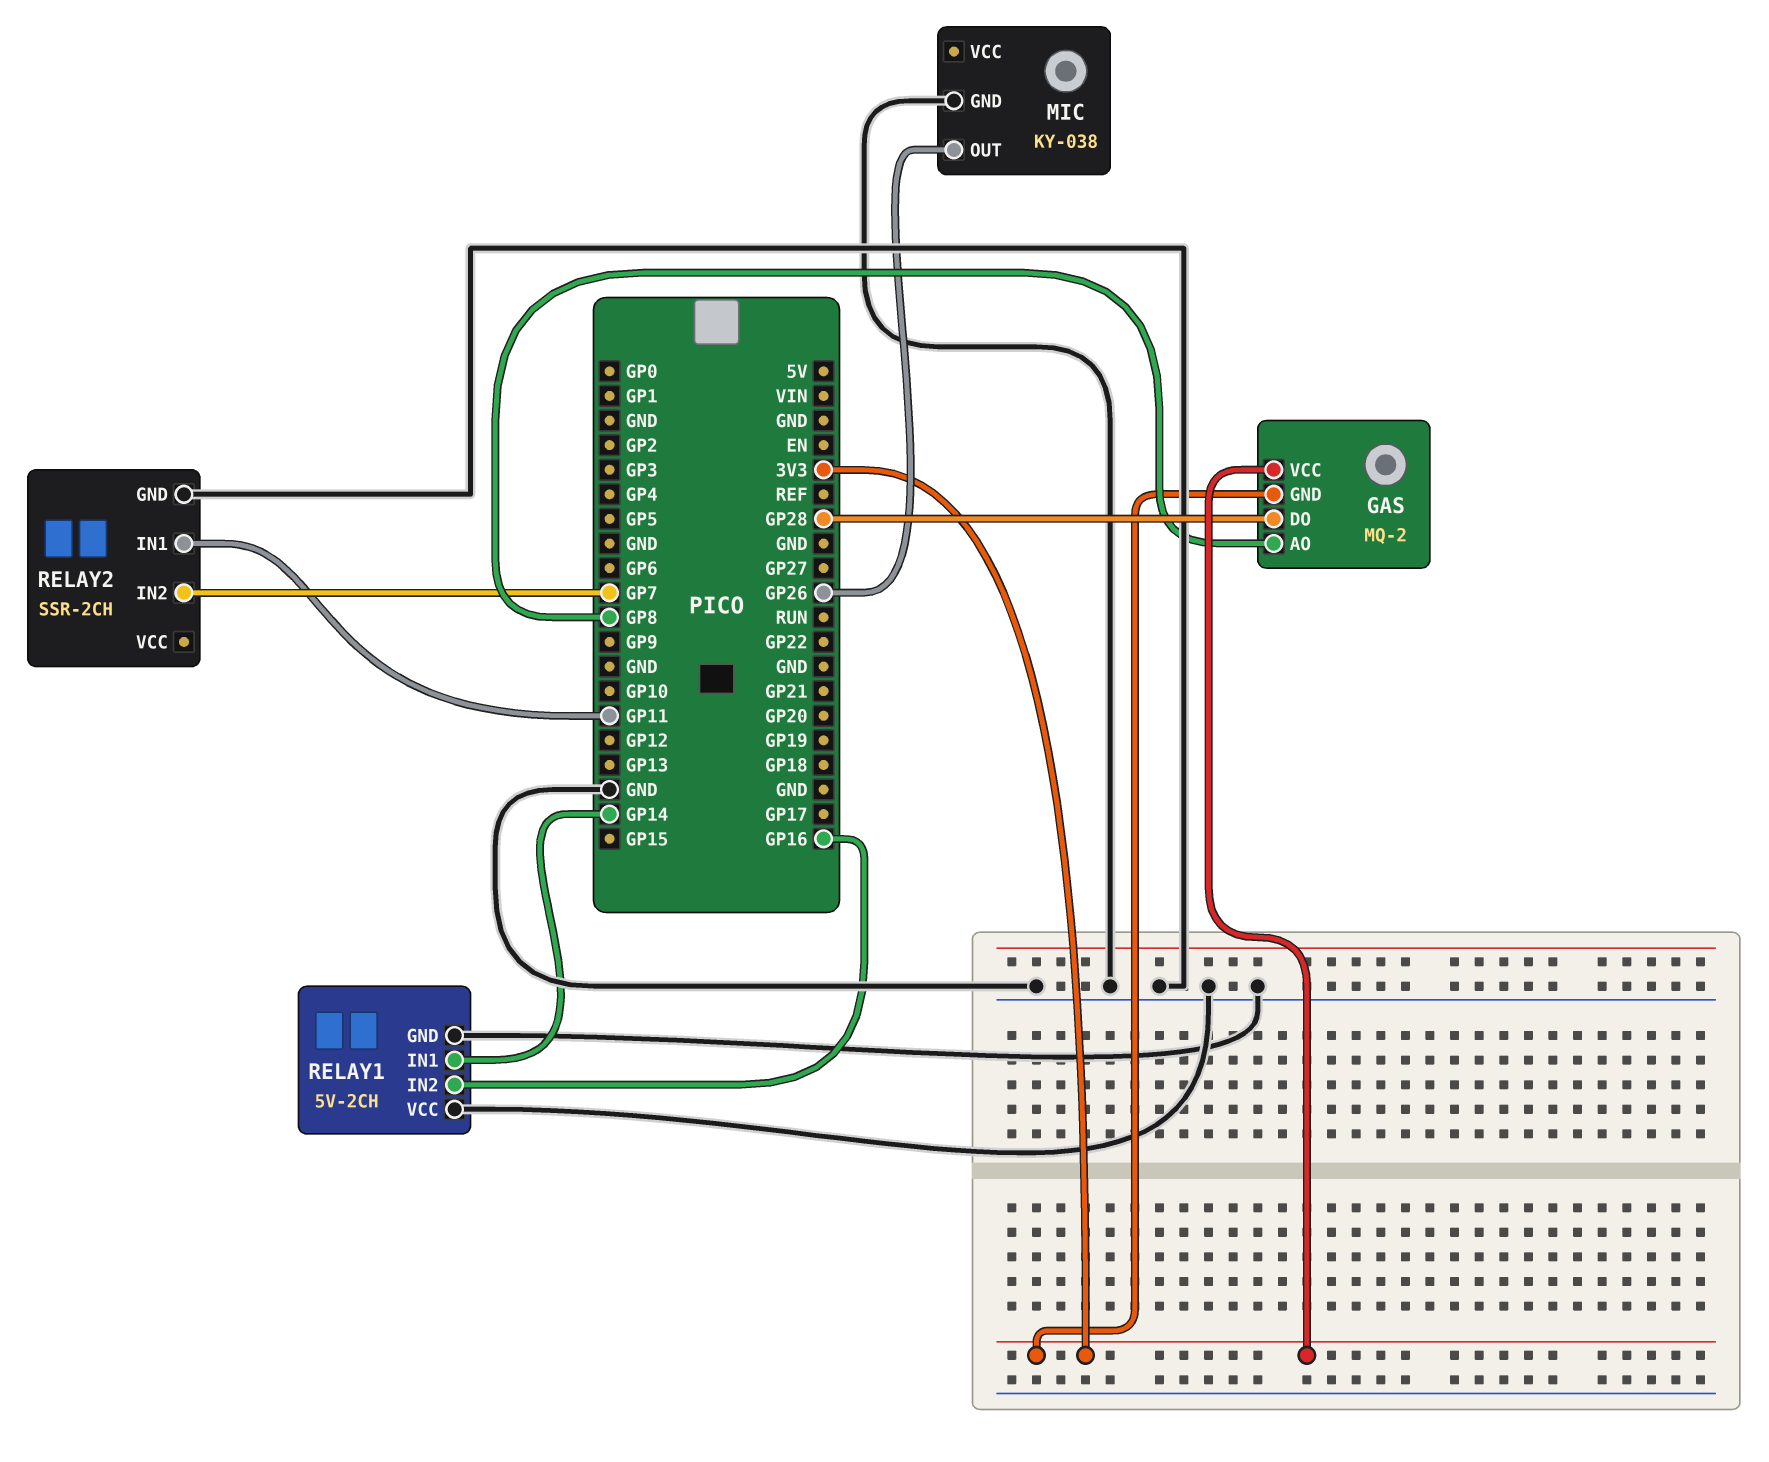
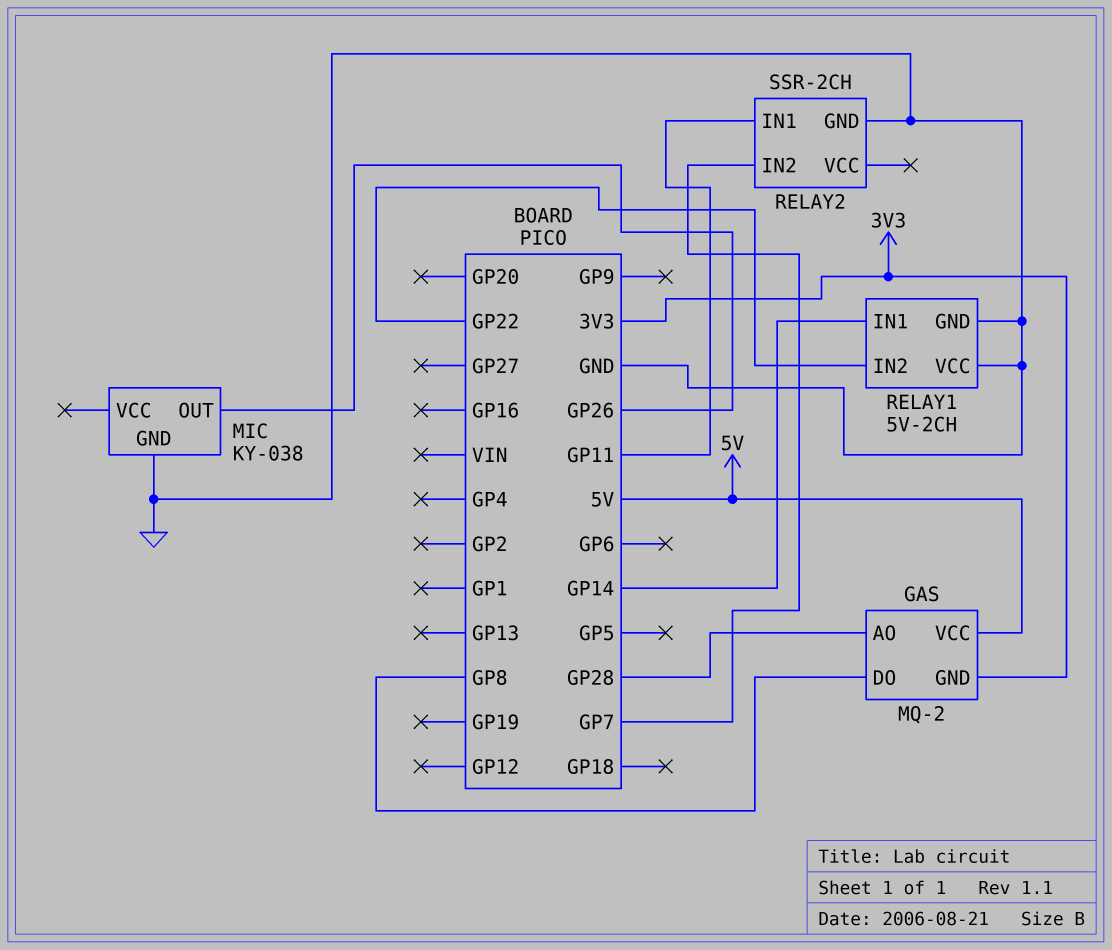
GAS pin AO: GP8 -> GP28
GAS pin DO: GP28 -> GP8
GAS pin VCC: 3V3 -> 5V
RELAY1 pin IN2: GP16 -> GP22

